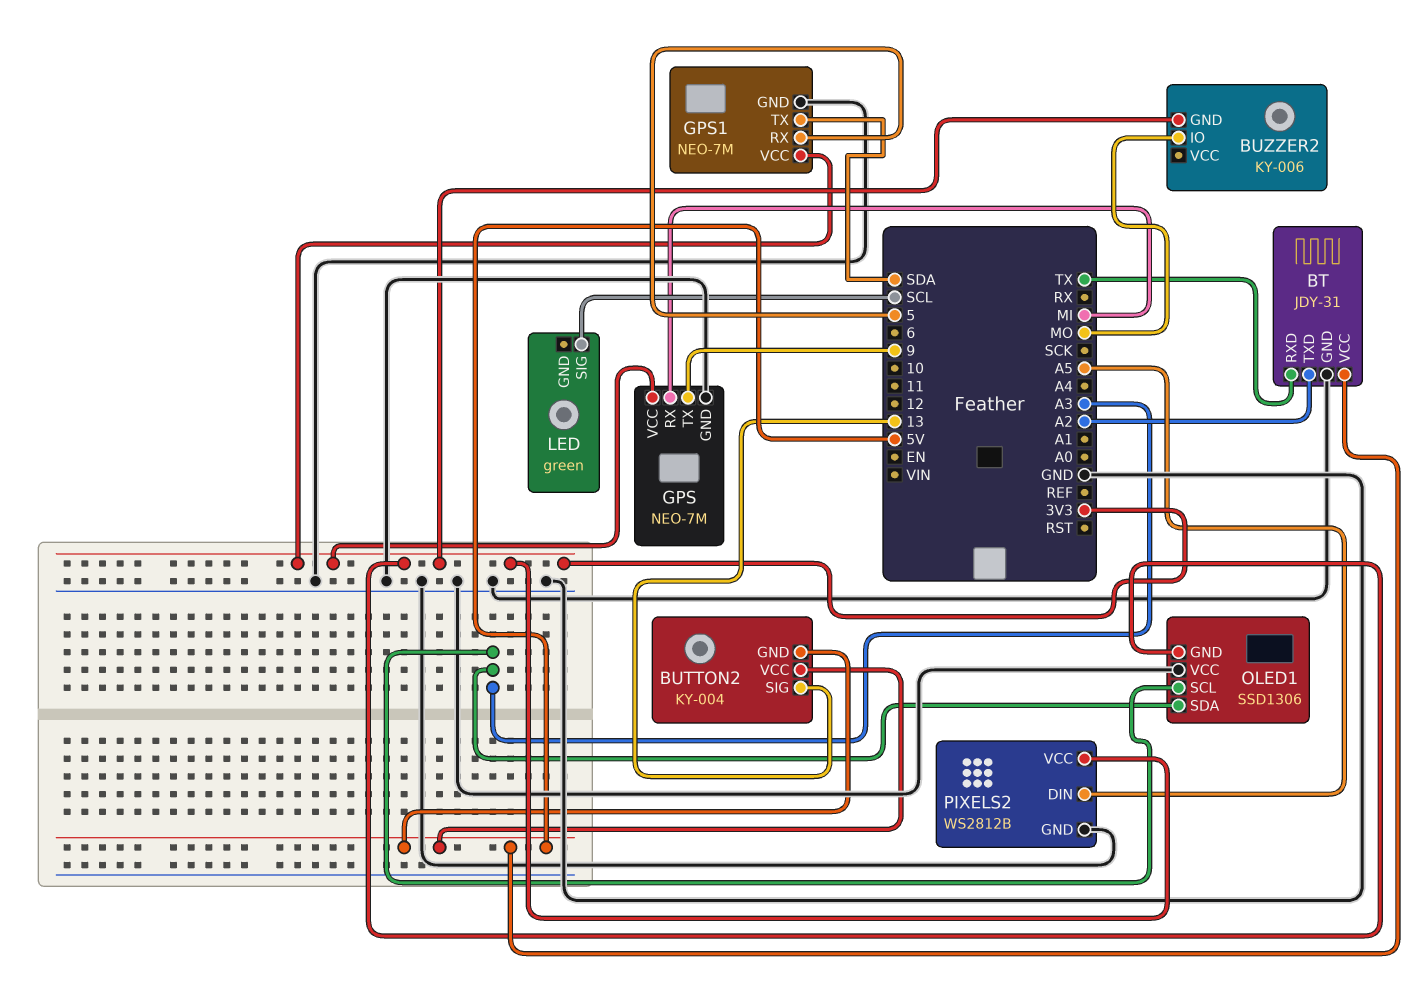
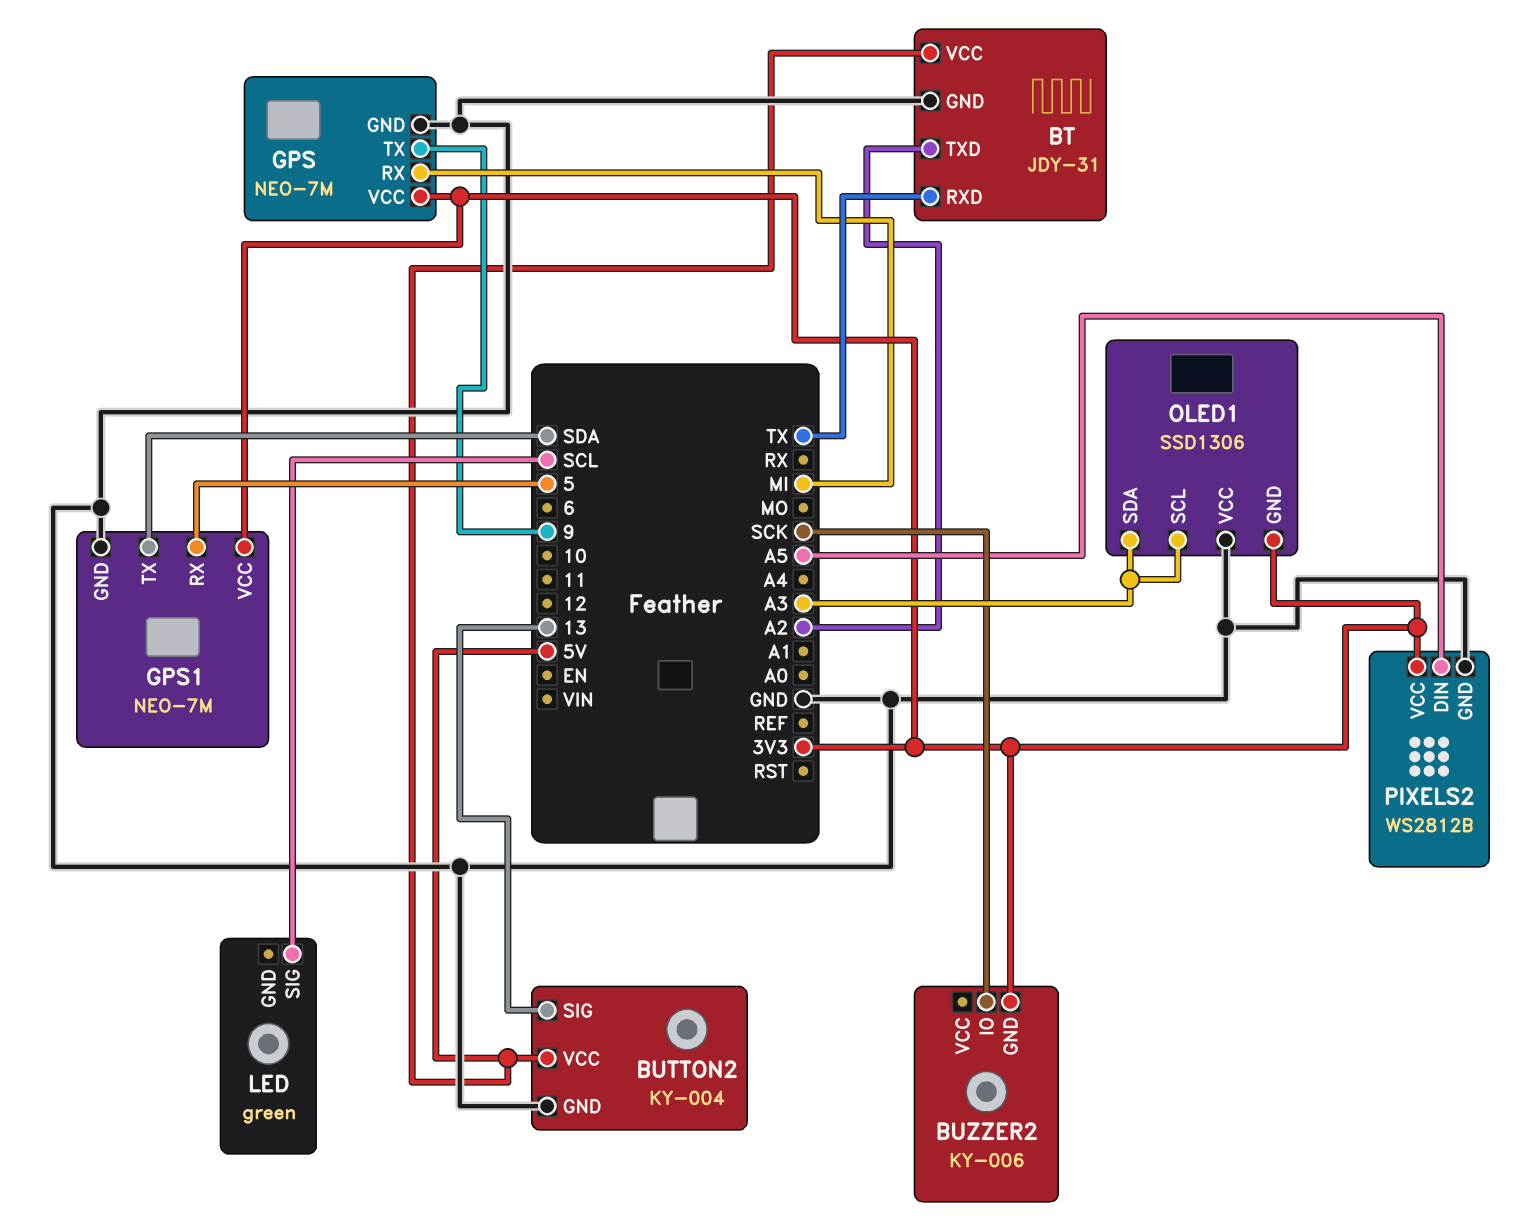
BUTTON2 pin GND: 5V -> GND
BUZZER2 pin IO: MO -> SCK

